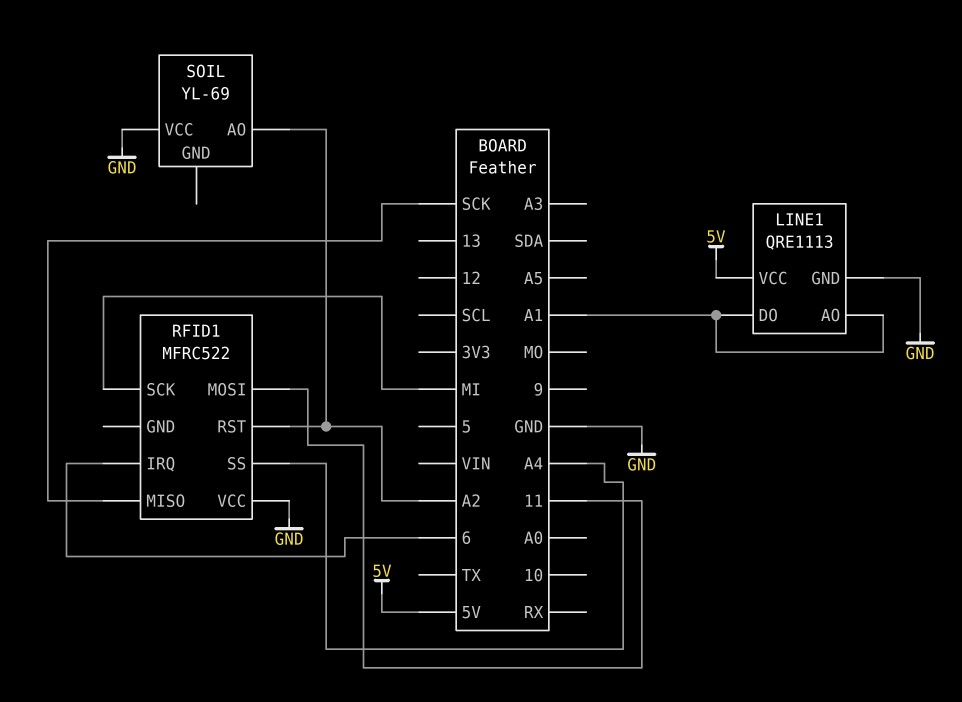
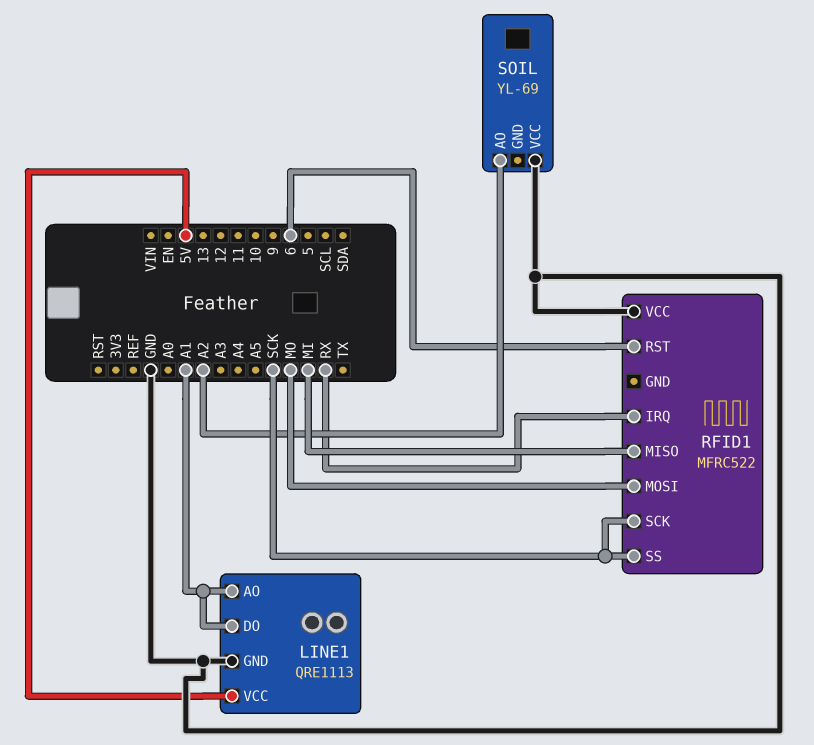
RFID1 pin IRQ: 6 -> RX
RFID1 pin MISO: SCK -> MI
RFID1 pin MOSI: 11 -> MO
RFID1 pin RST: A2 -> 6
RFID1 pin SCK: MI -> SCK
RFID1 pin SS: A4 -> SCK

